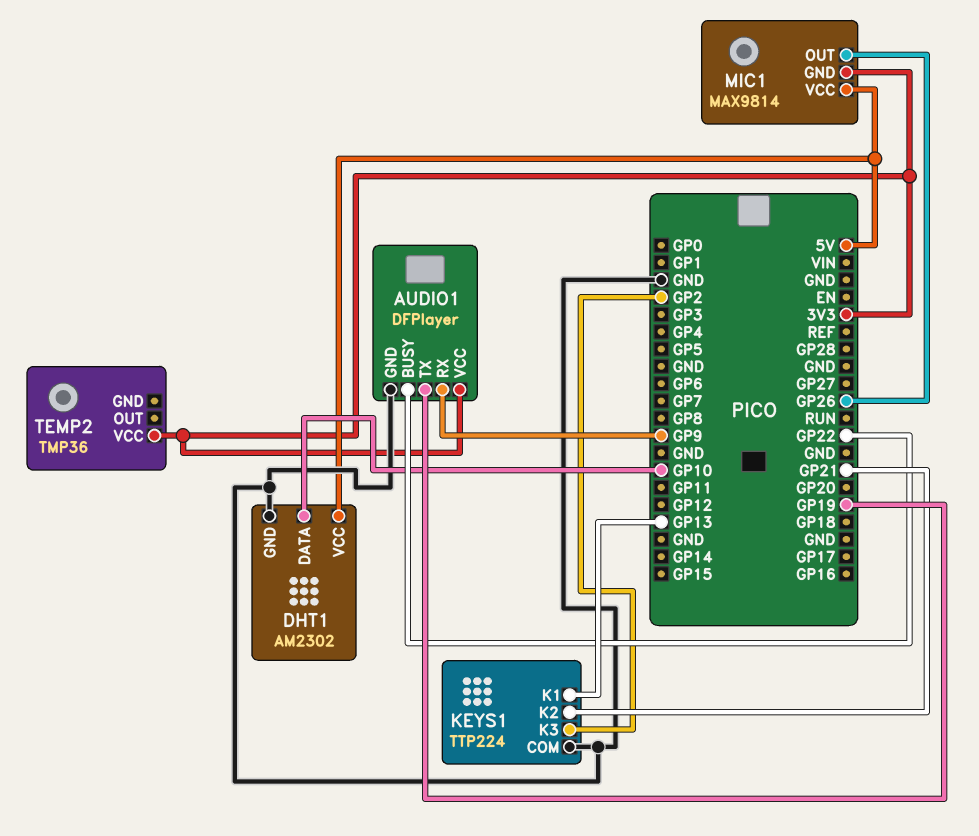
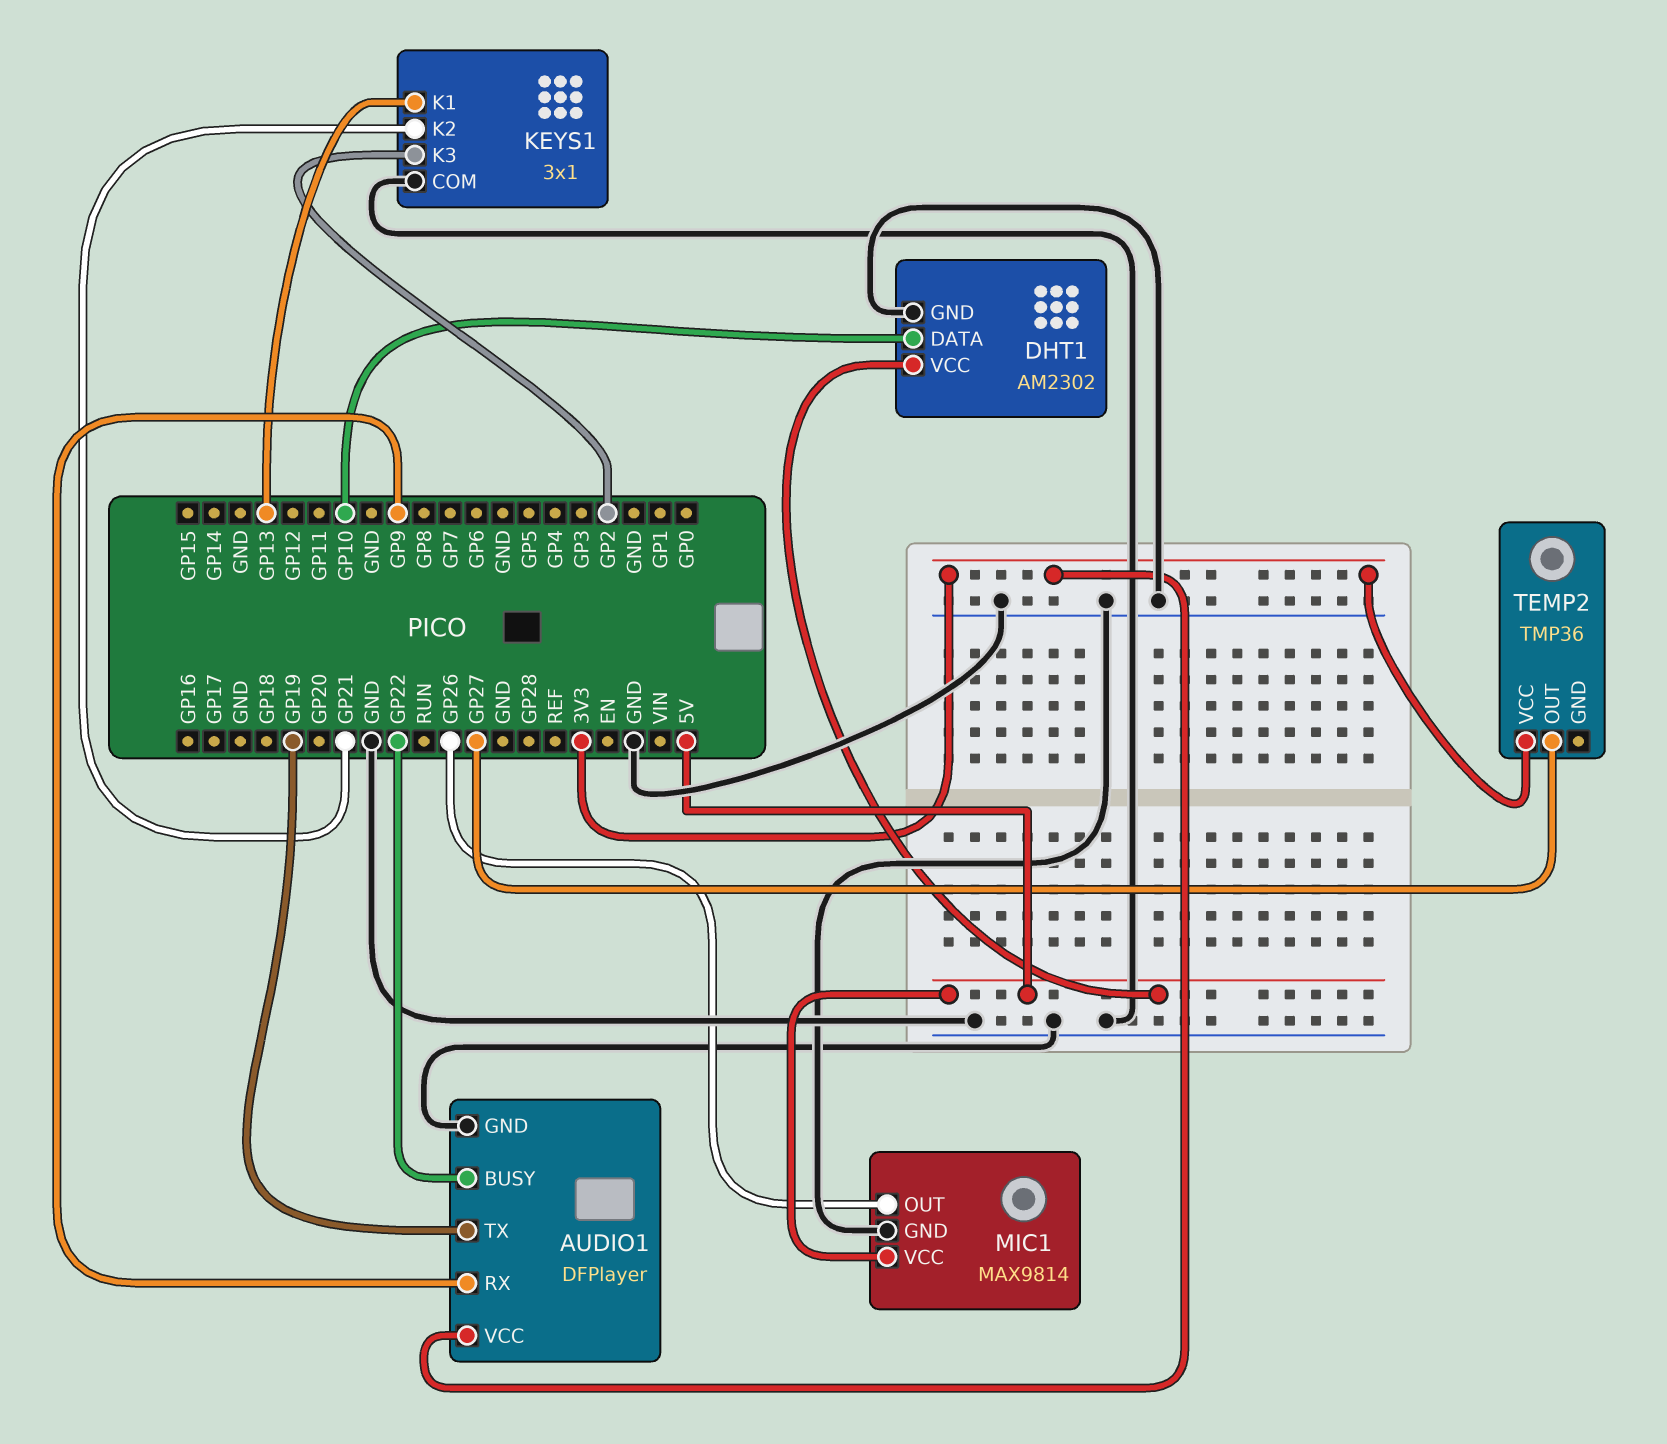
KEYS1: TTP224 -> 3x1
MIC1 pin GND: 3V3 -> GND
TEMP2 pin OUT: none -> GP27

